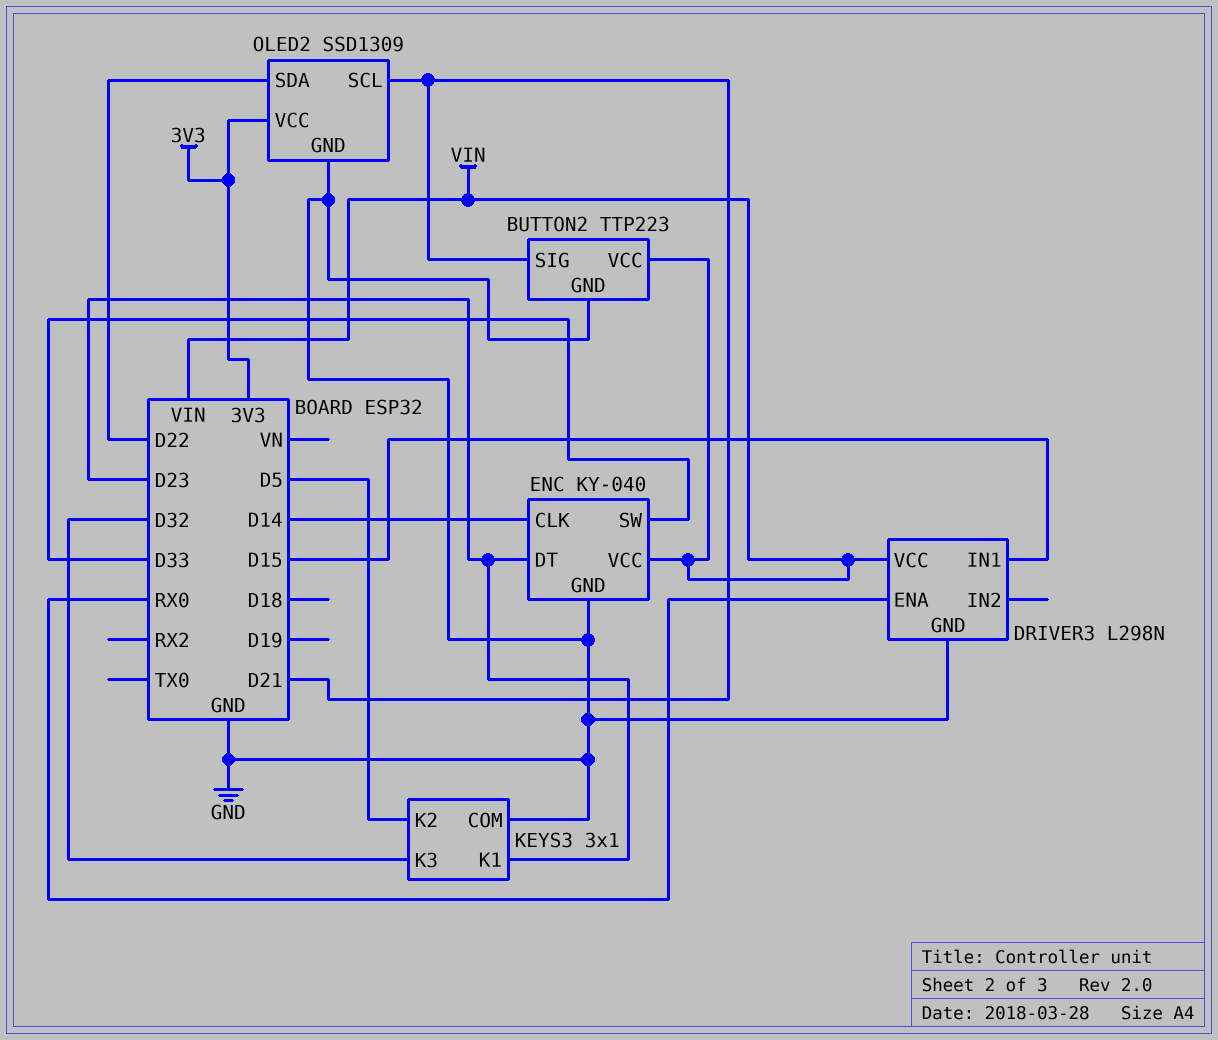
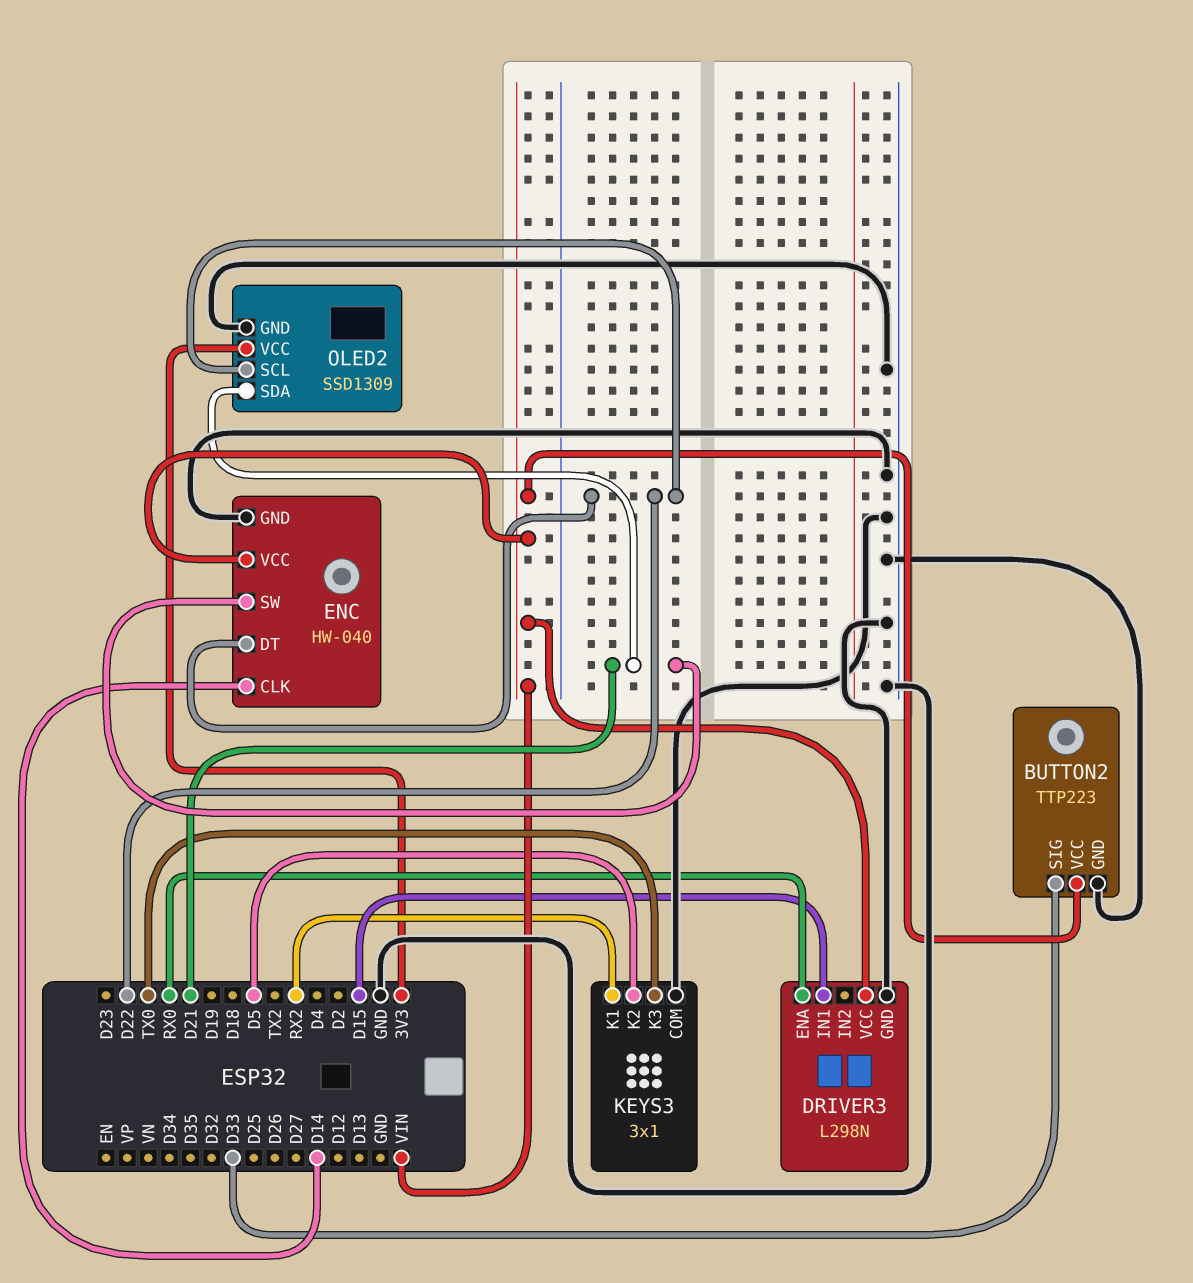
BUTTON2 pin SIG: D21 -> D33
ENC: KY-040 -> HW-040
ENC pin DT: D23 -> D22
ENC pin SW: D33 -> D21
KEYS3 pin K1: D23 -> RX2
KEYS3 pin K3: D32 -> TX0
OLED2 pin SCL: D21 -> D22
OLED2 pin SDA: D22 -> D21

